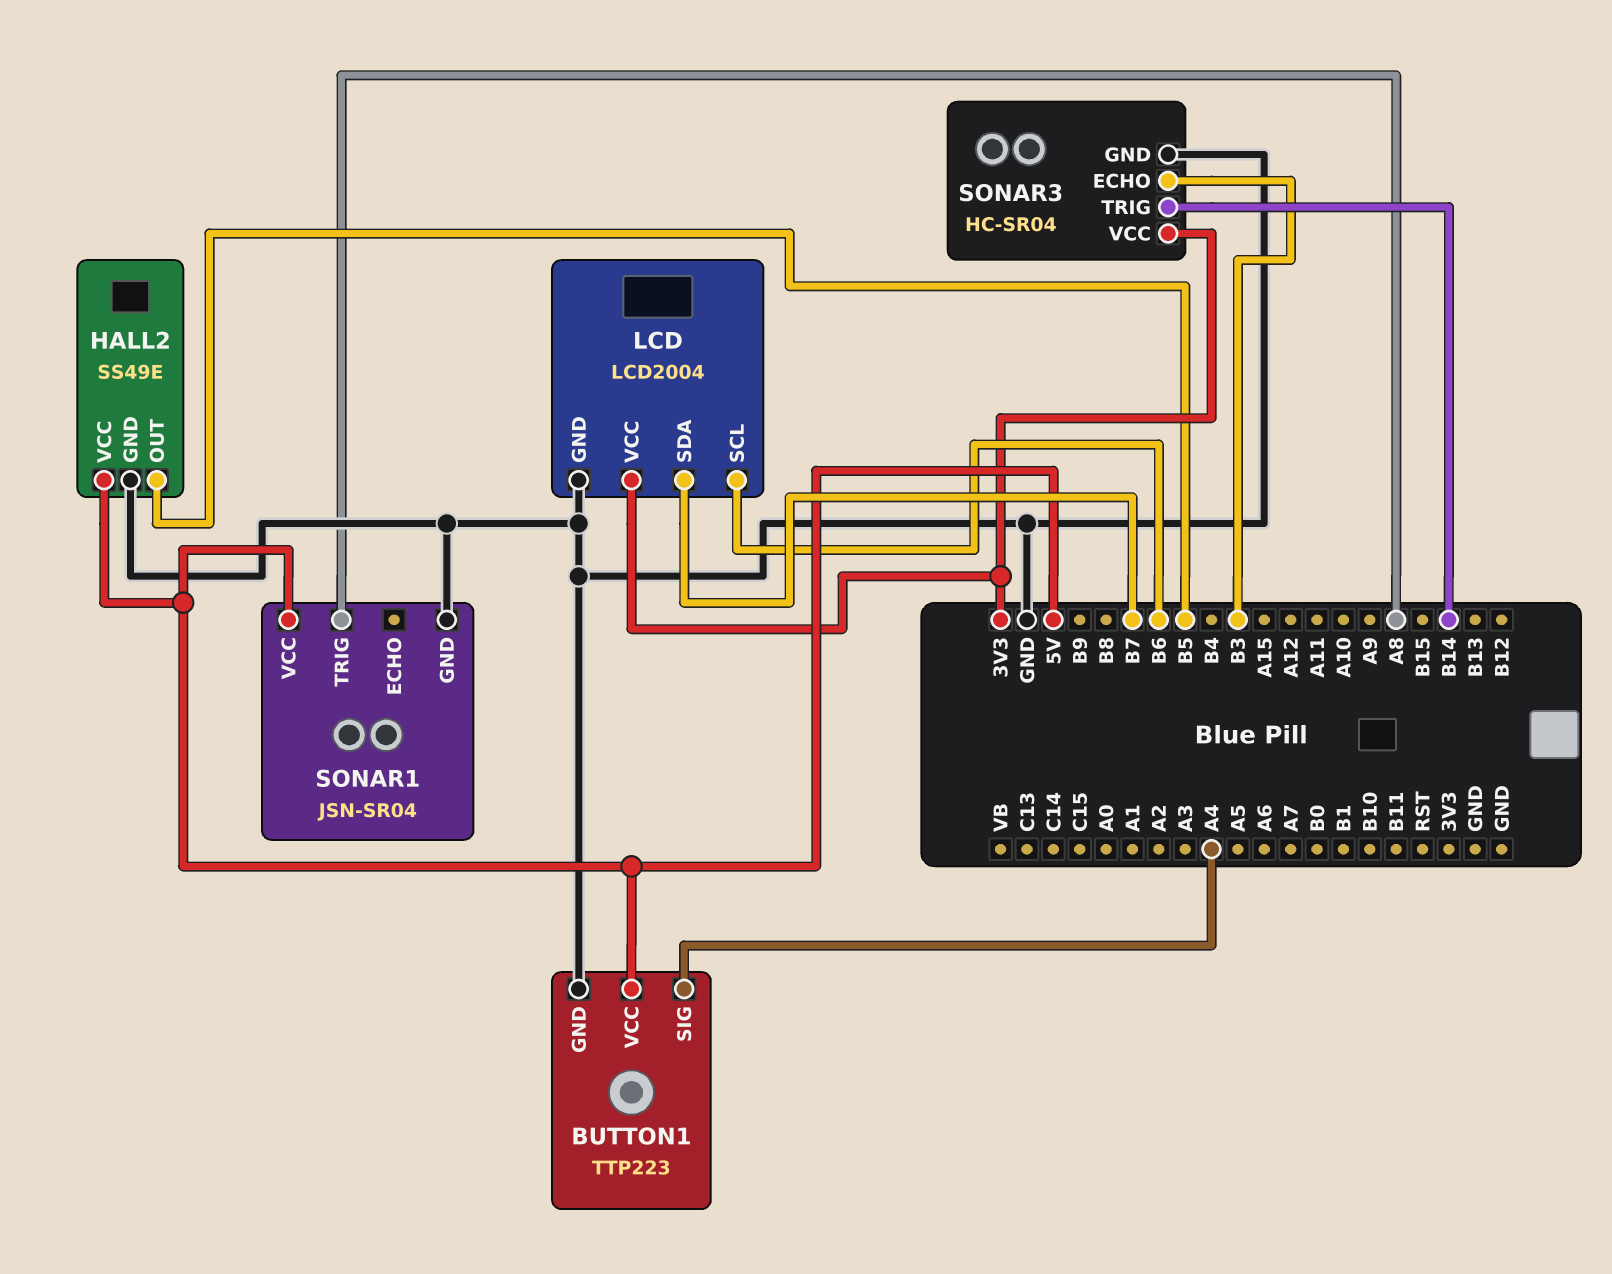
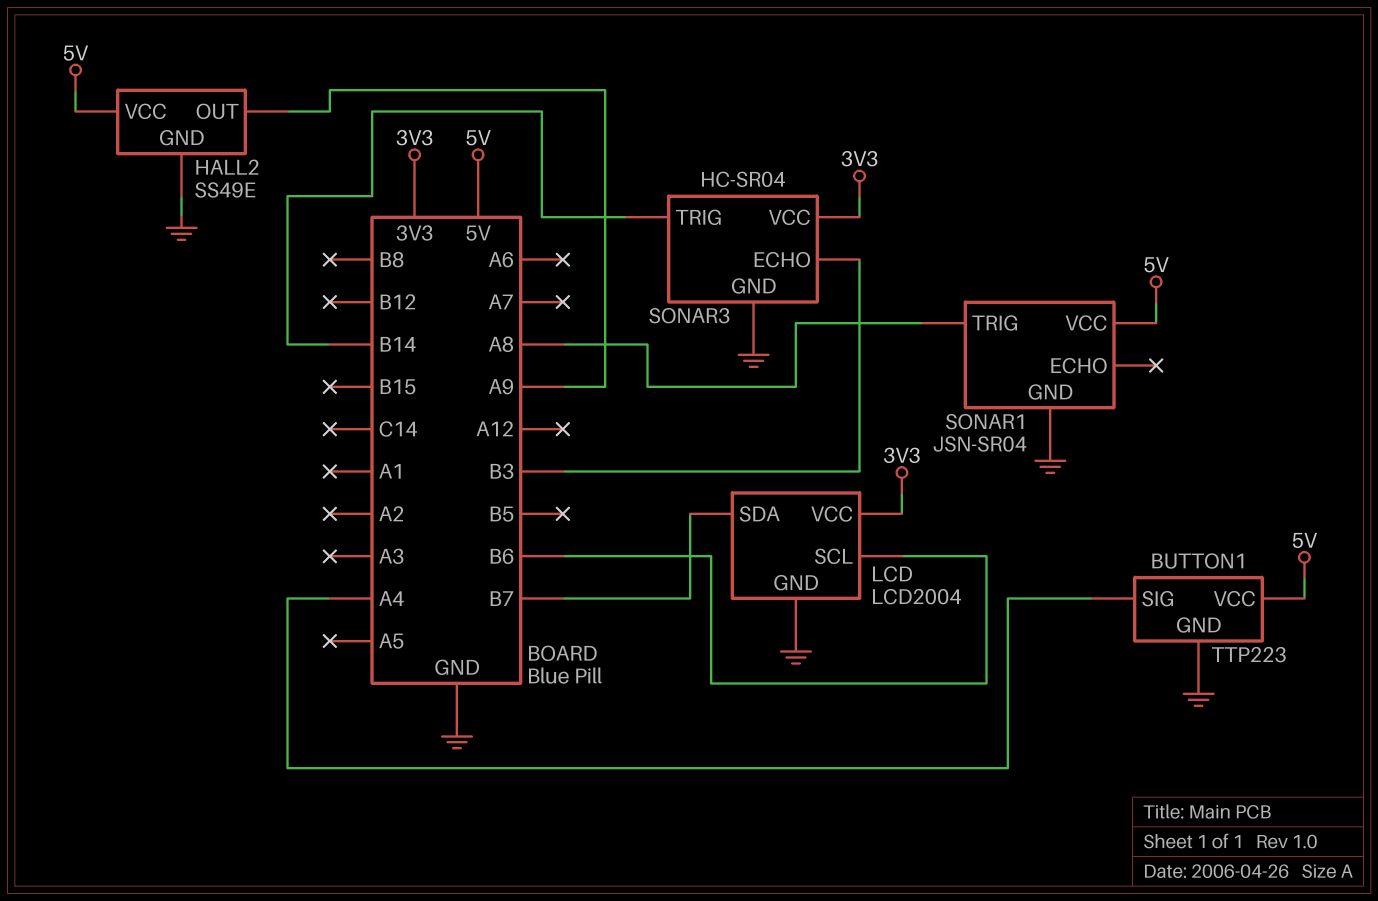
HALL2 pin OUT: B5 -> A9

